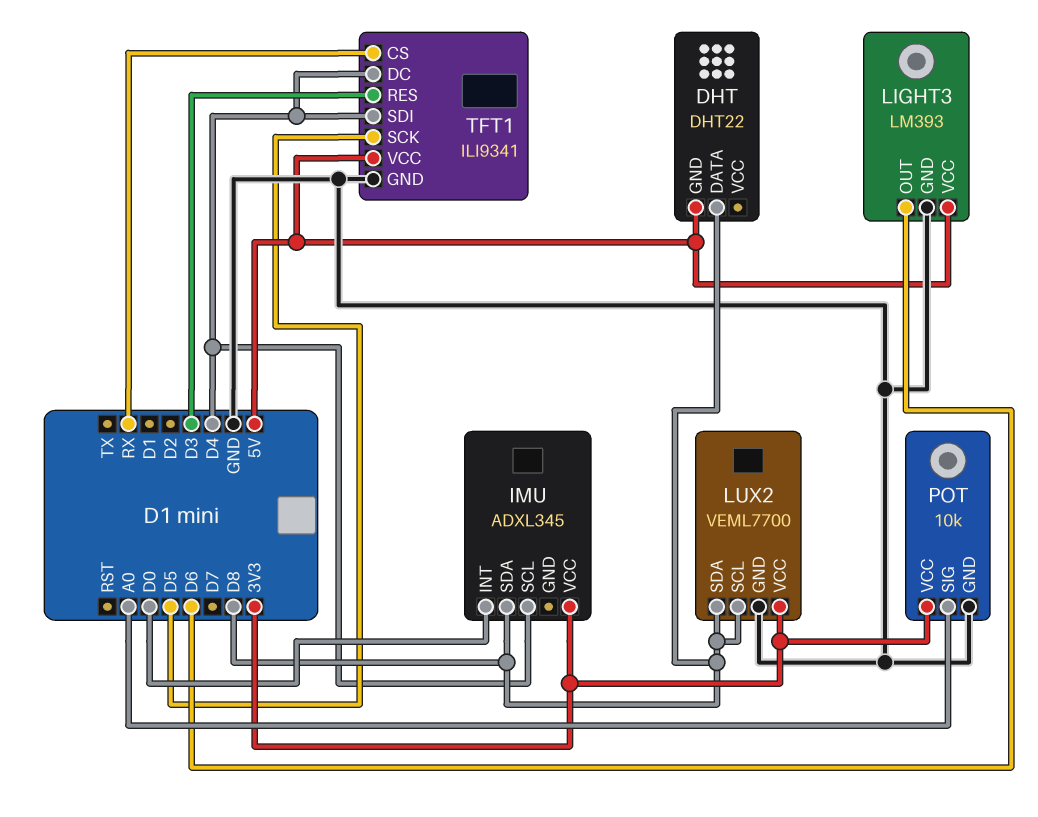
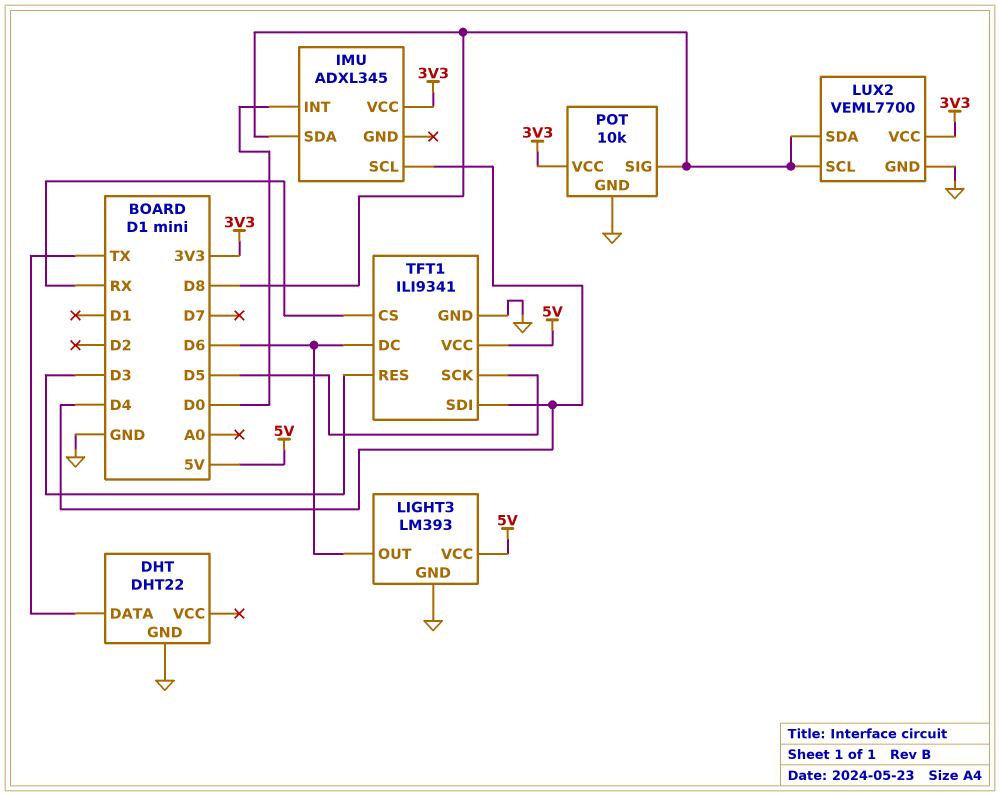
DHT pin DATA: D8 -> TX
DHT pin GND: 5V -> GND
POT pin SIG: A0 -> D8
TFT1 pin DC: D4 -> D6

